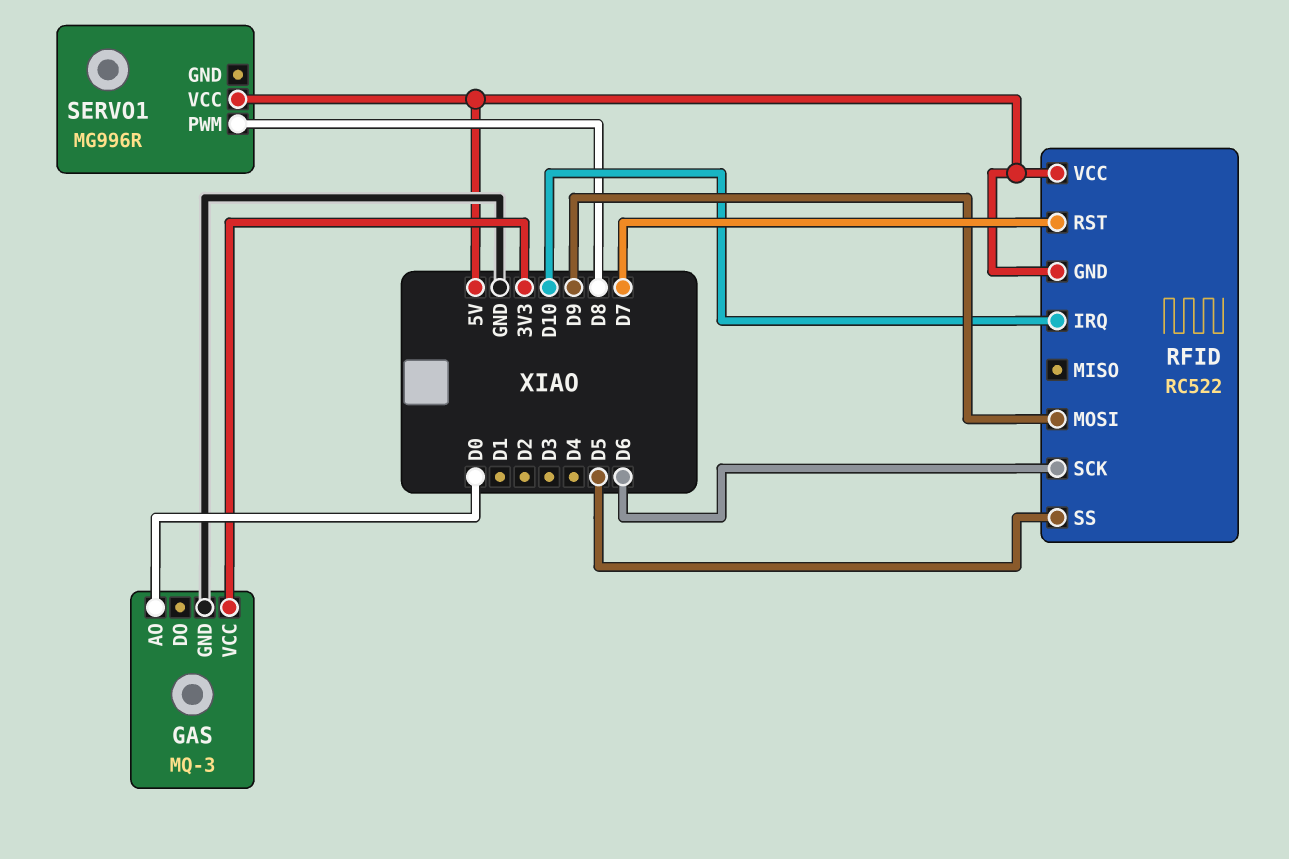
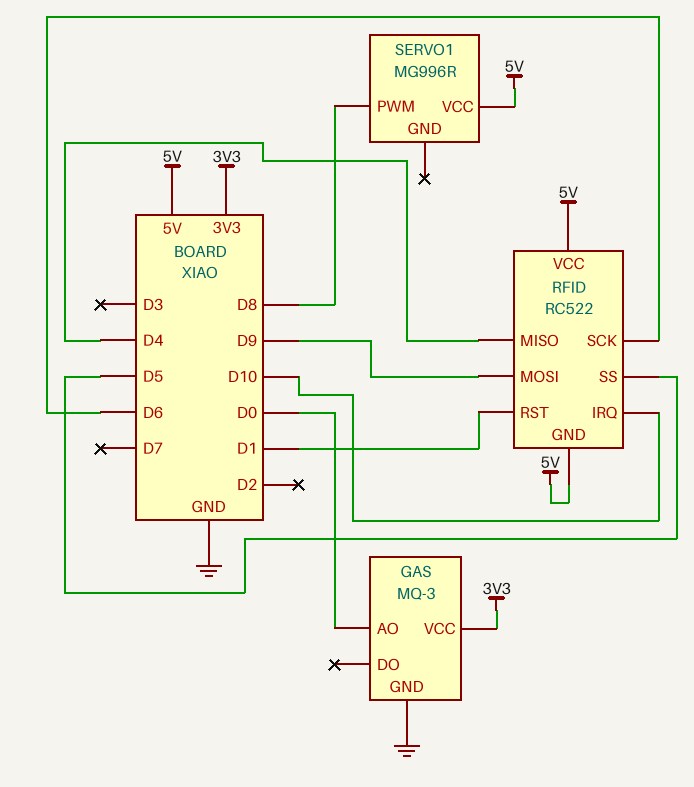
RFID pin MISO: none -> D4
RFID pin RST: D7 -> D1

